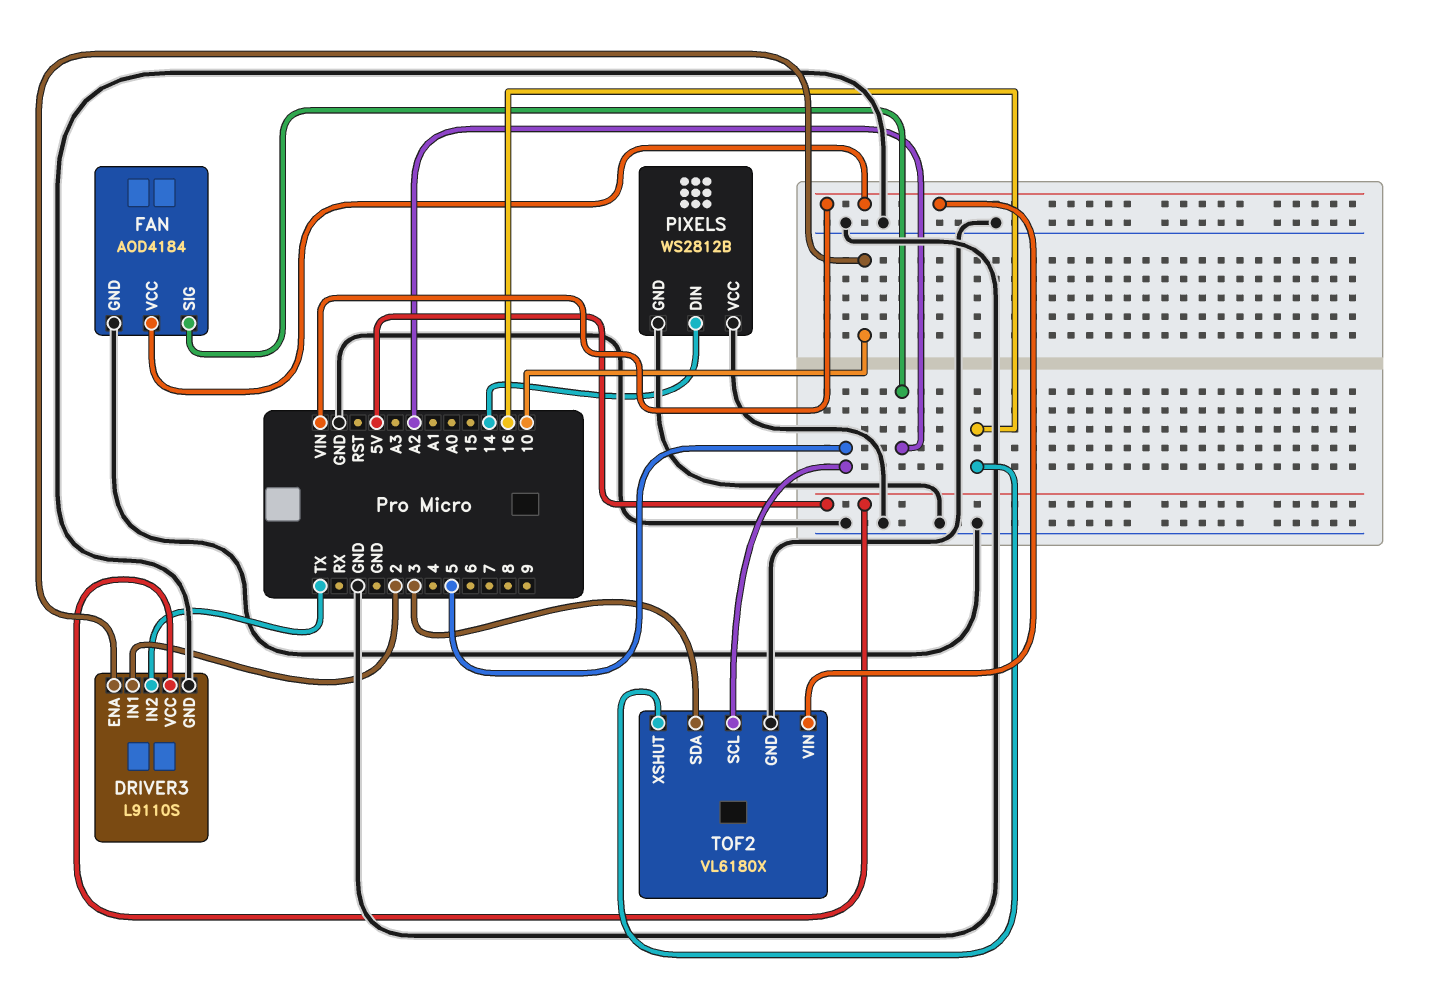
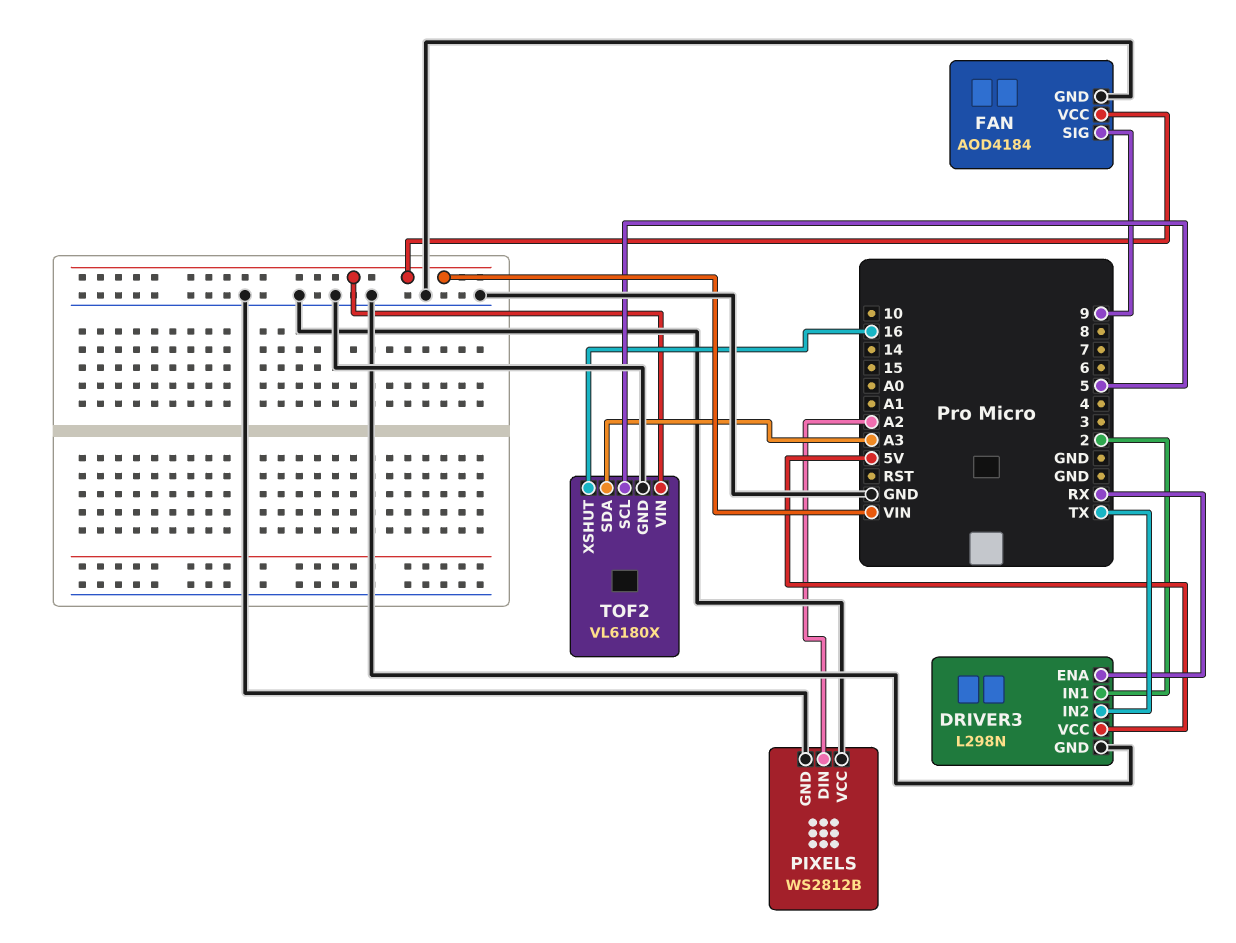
DRIVER3: L9110S -> L298N
DRIVER3 pin ENA: 10 -> RX
FAN pin SIG: A2 -> 9
PIXELS pin DIN: 14 -> A2
TOF2 pin SDA: 3 -> A3

